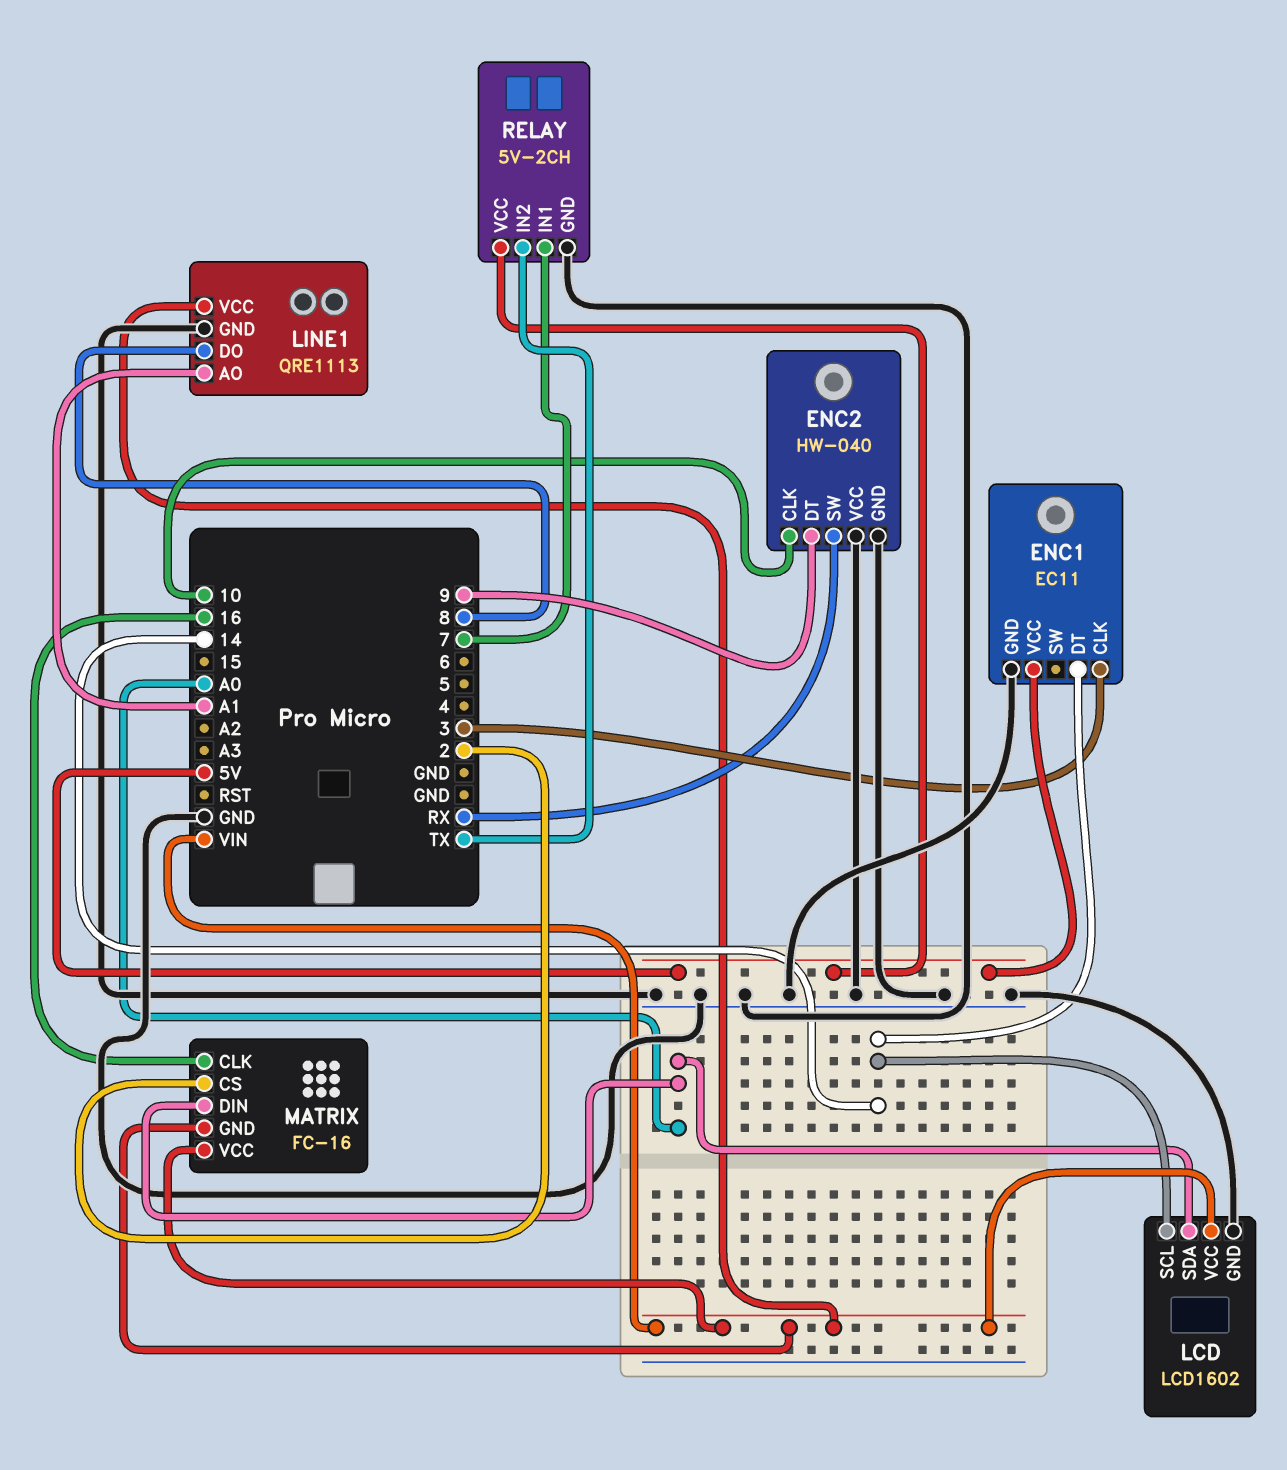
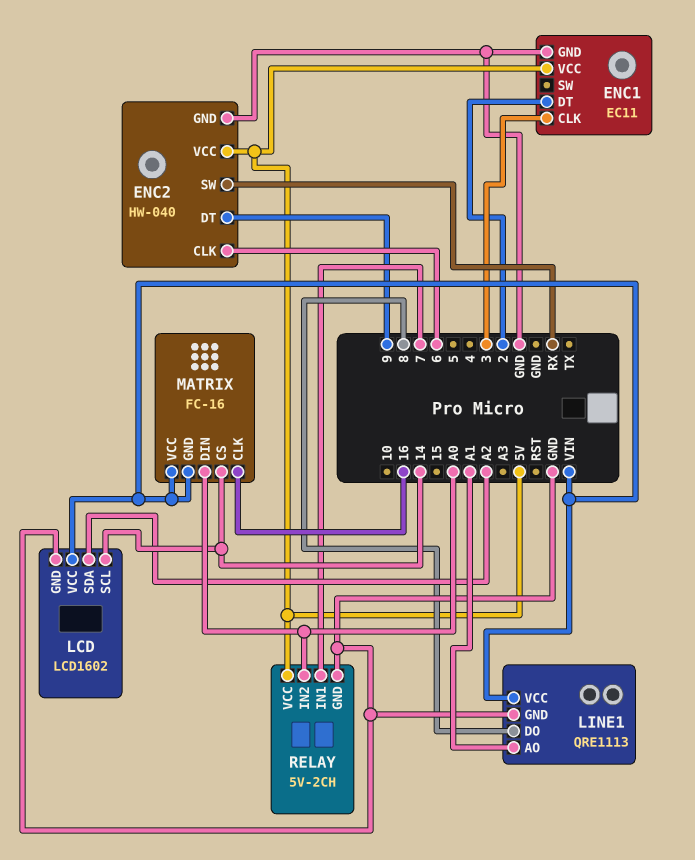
ENC1 pin DT: 14 -> 2
ENC2 pin CLK: 10 -> 6
ENC2 pin VCC: GND -> 5V
LCD pin SDA: A0 -> A2
MATRIX pin CS: 2 -> 14
RELAY pin IN2: TX -> A0

